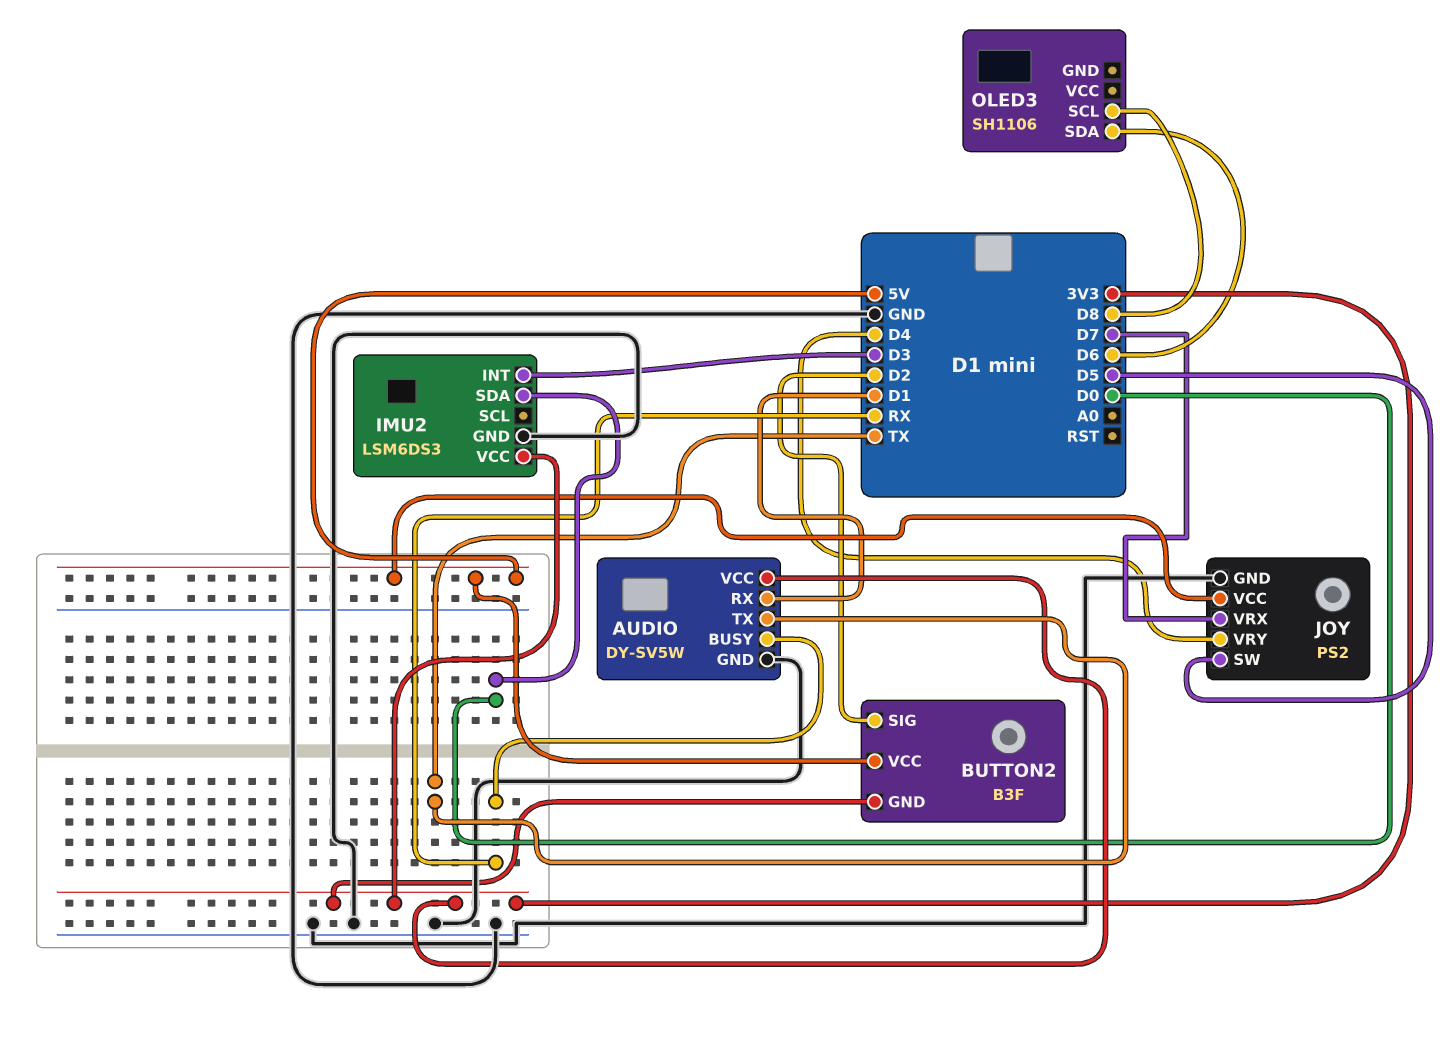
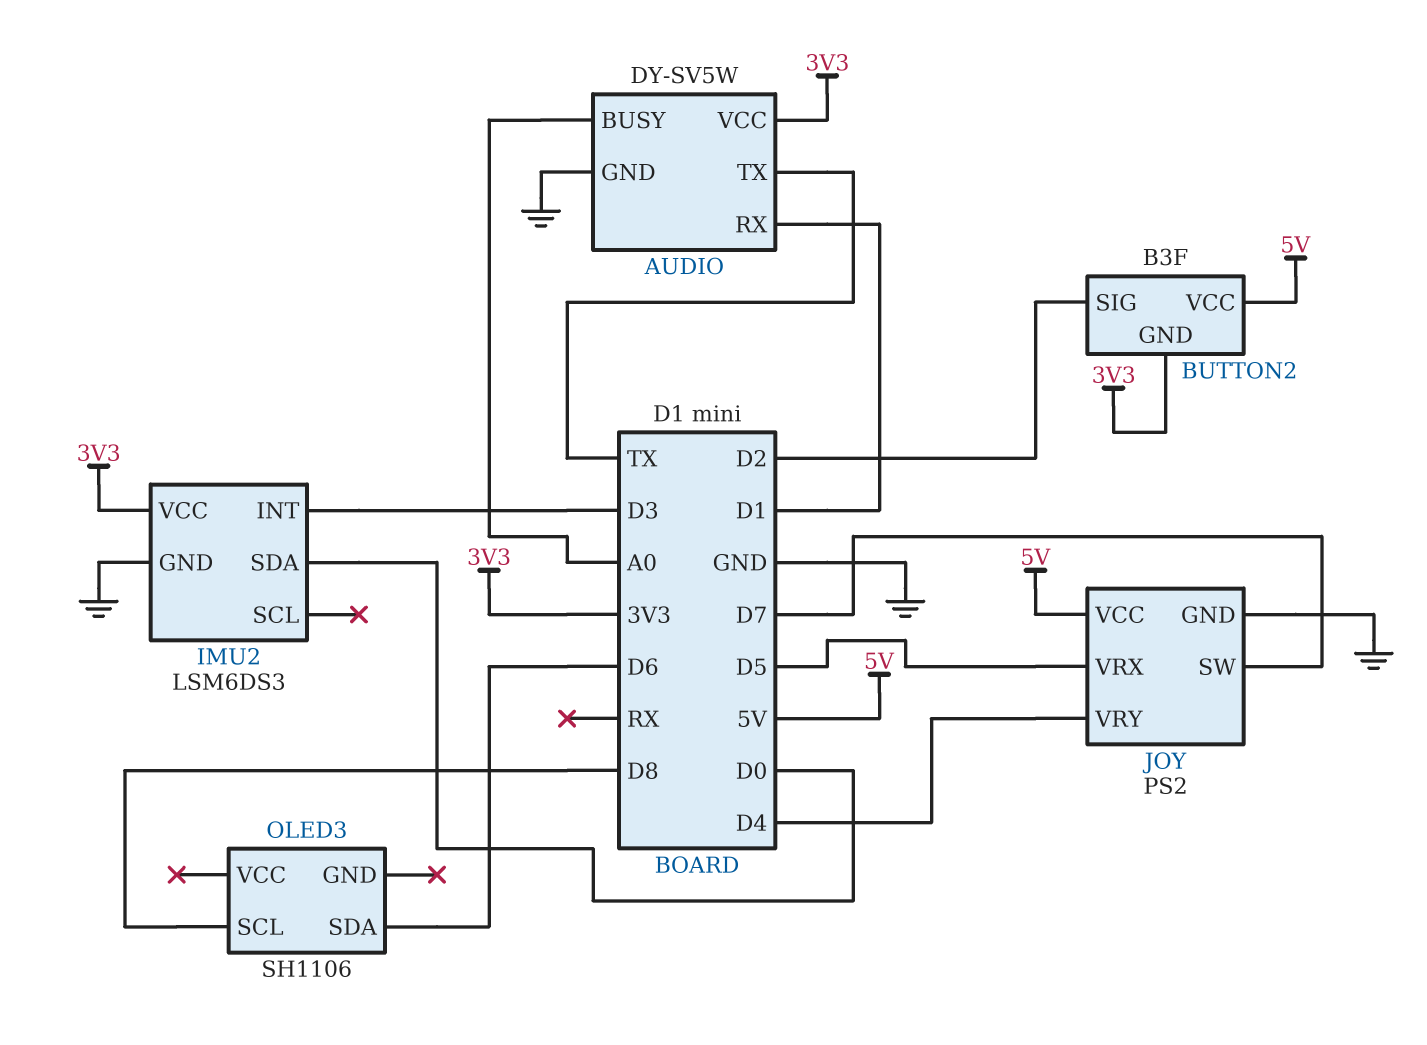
AUDIO pin BUSY: RX -> A0
JOY pin SW: D5 -> D7
JOY pin VRX: D7 -> D5

